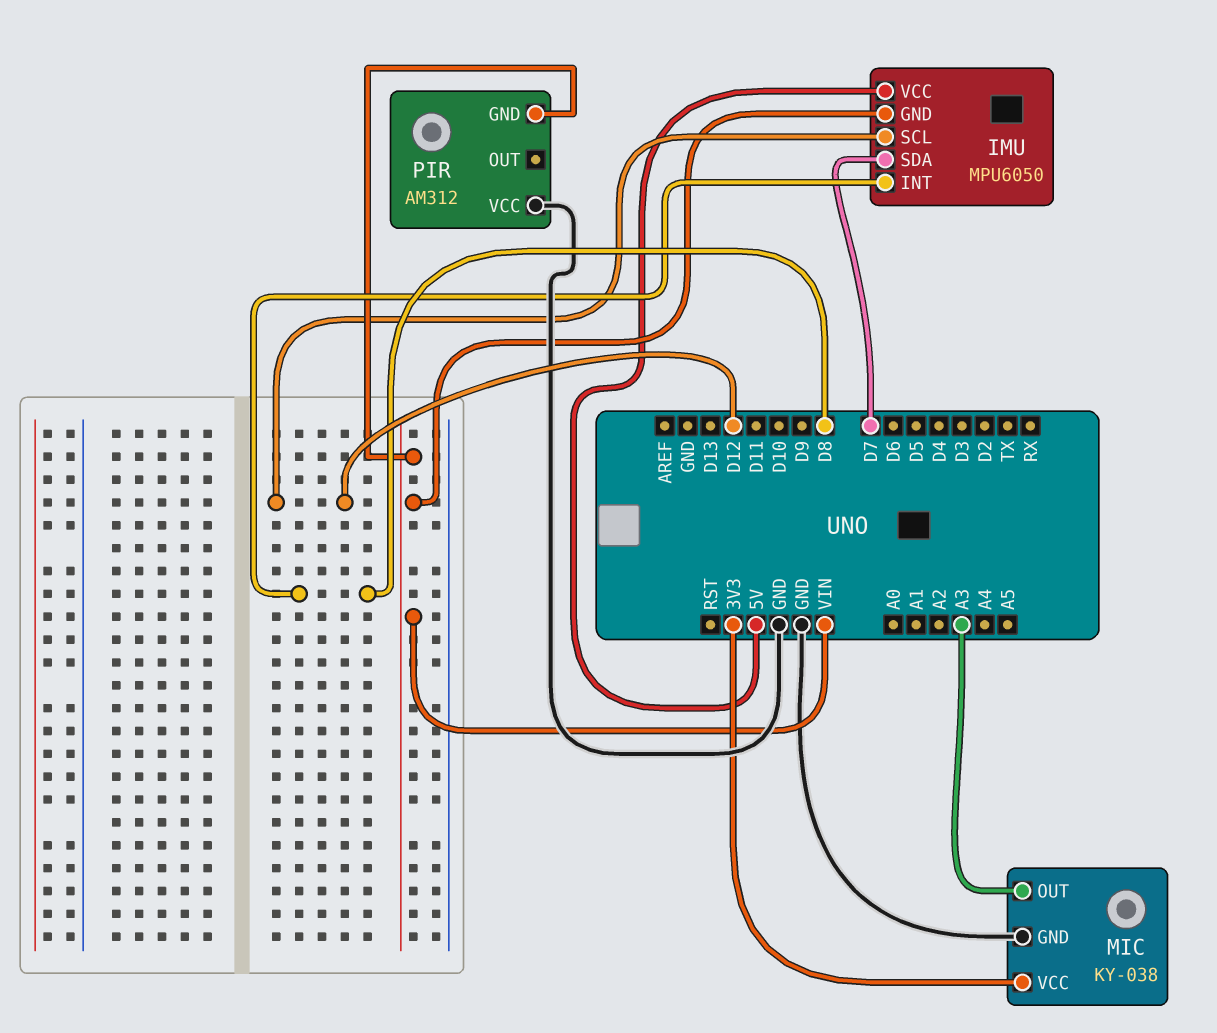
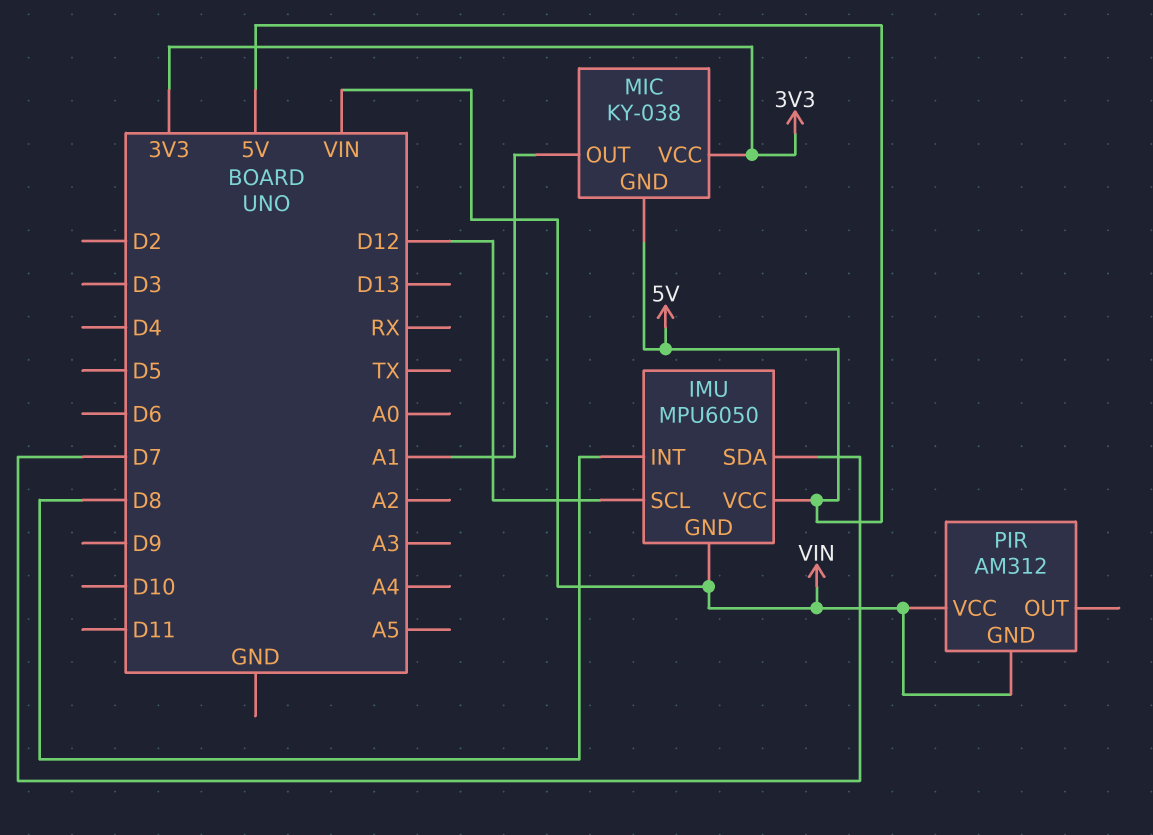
MIC pin GND: GND -> 5V
MIC pin OUT: A3 -> A1
PIR pin VCC: GND -> VIN

